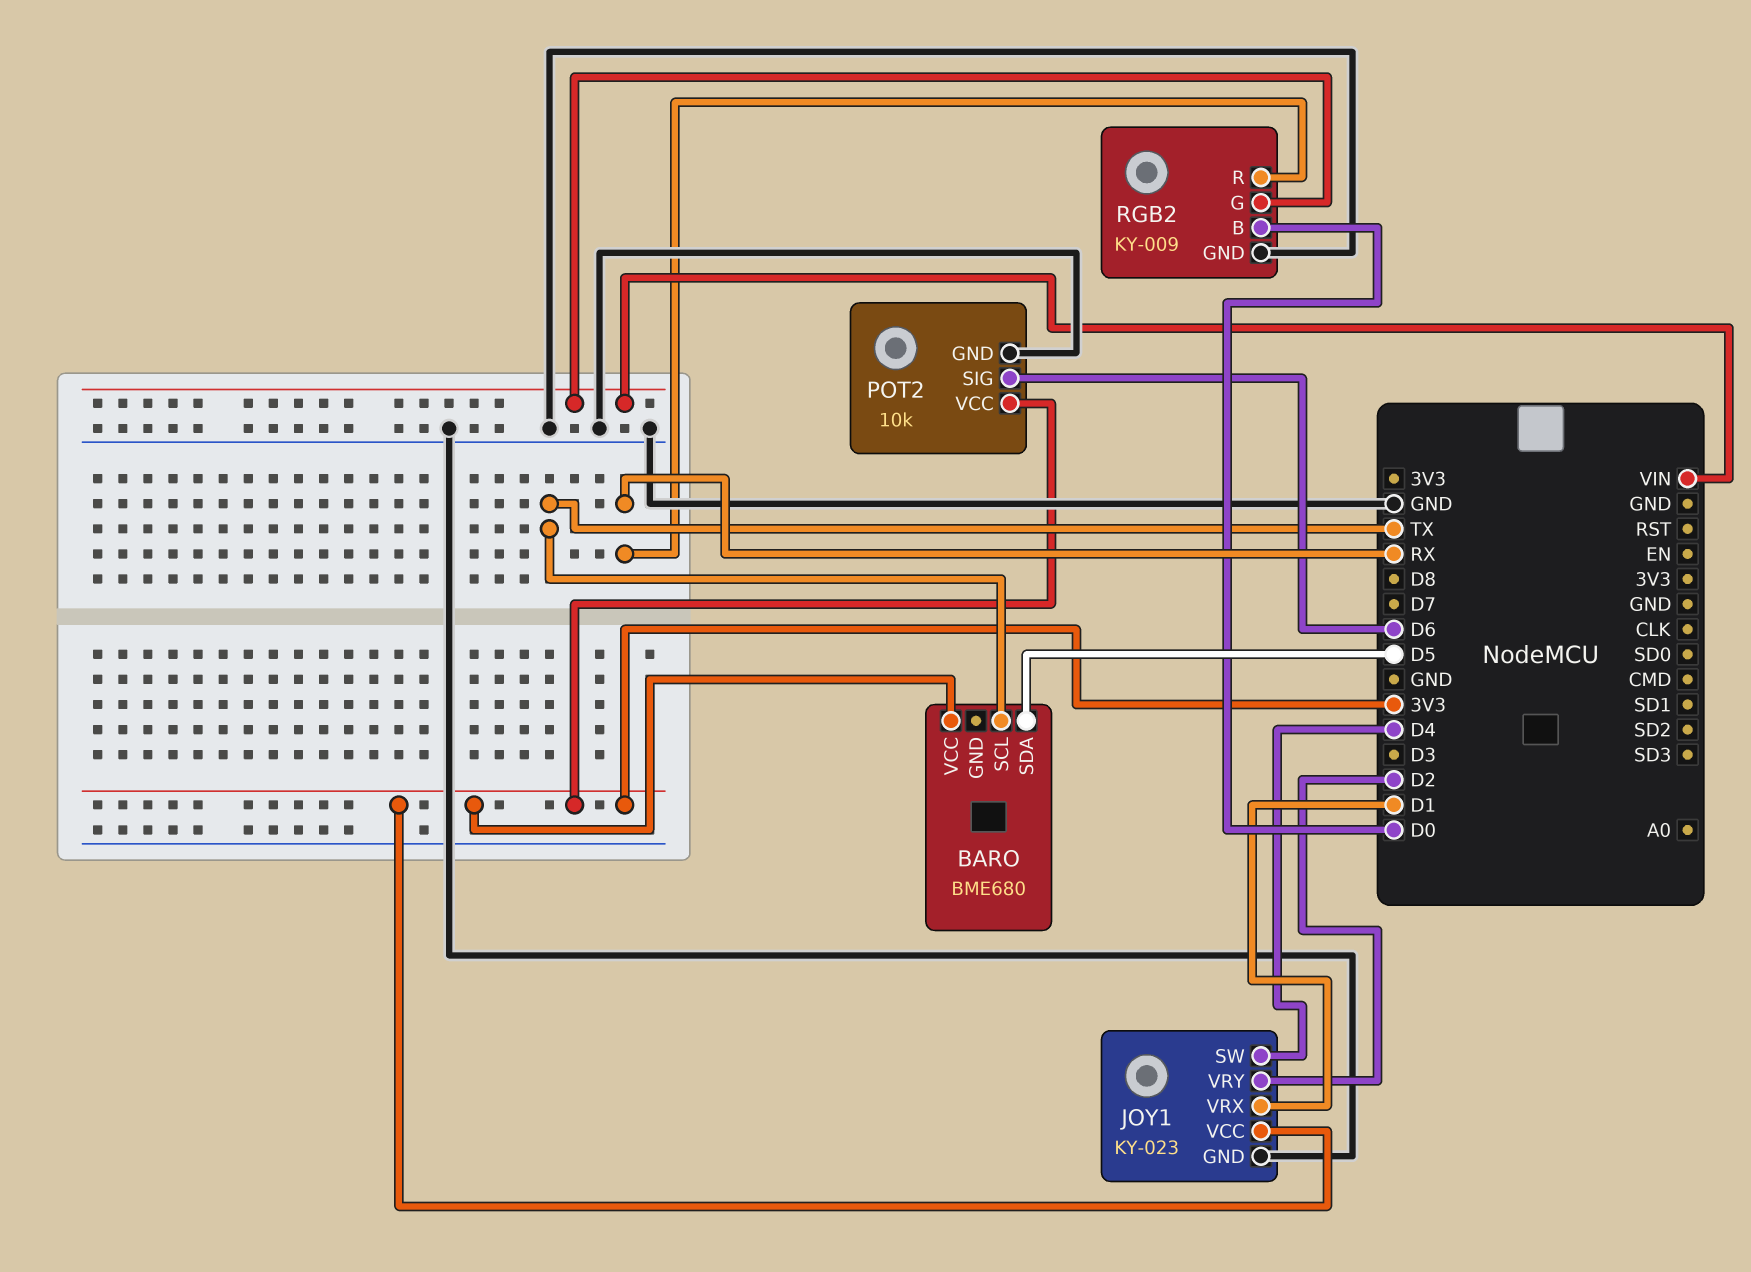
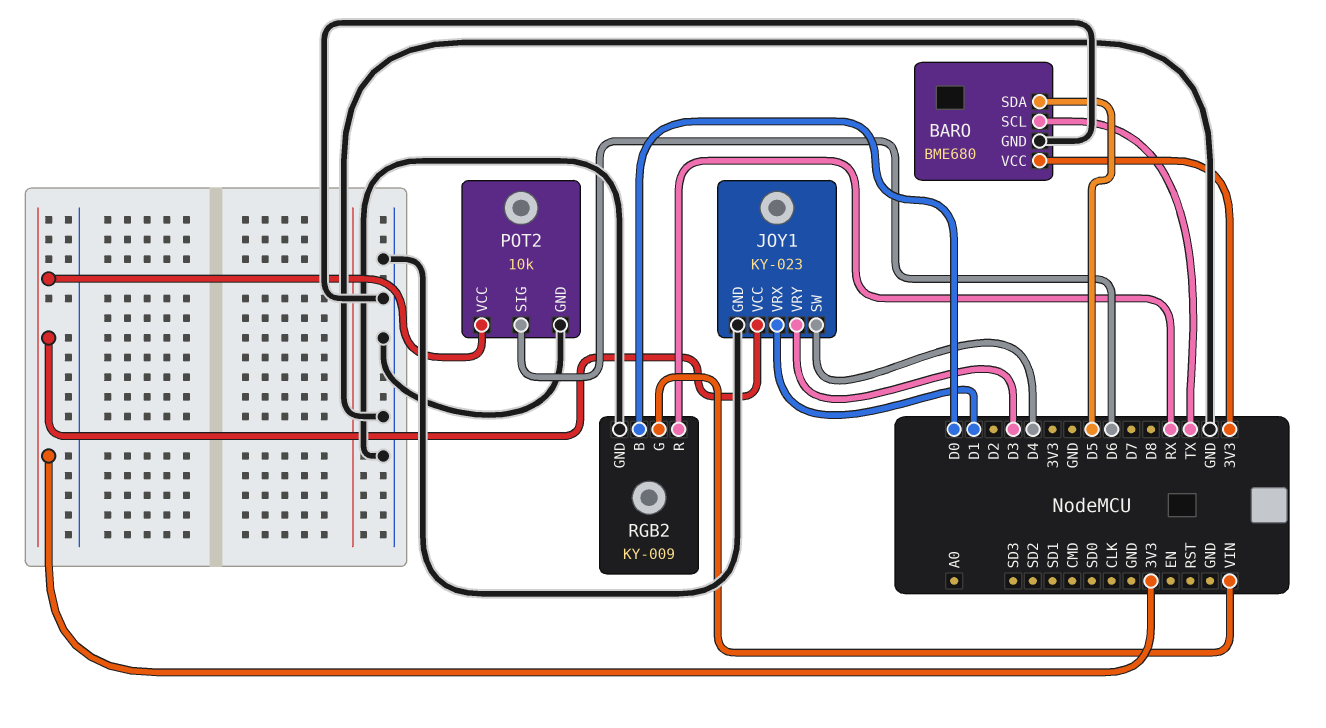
BARO pin GND: none -> GND
JOY1 pin VRY: D2 -> D3

